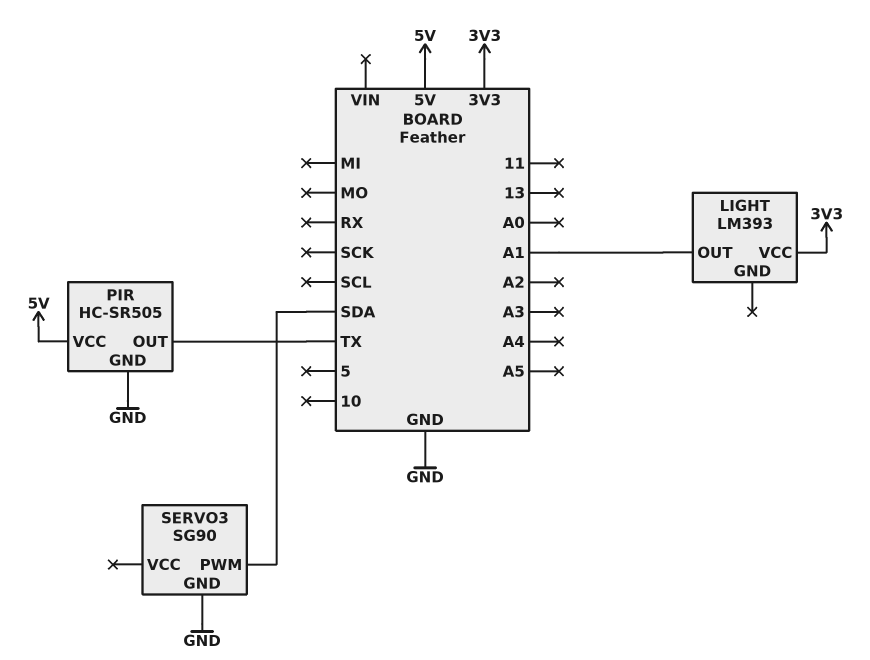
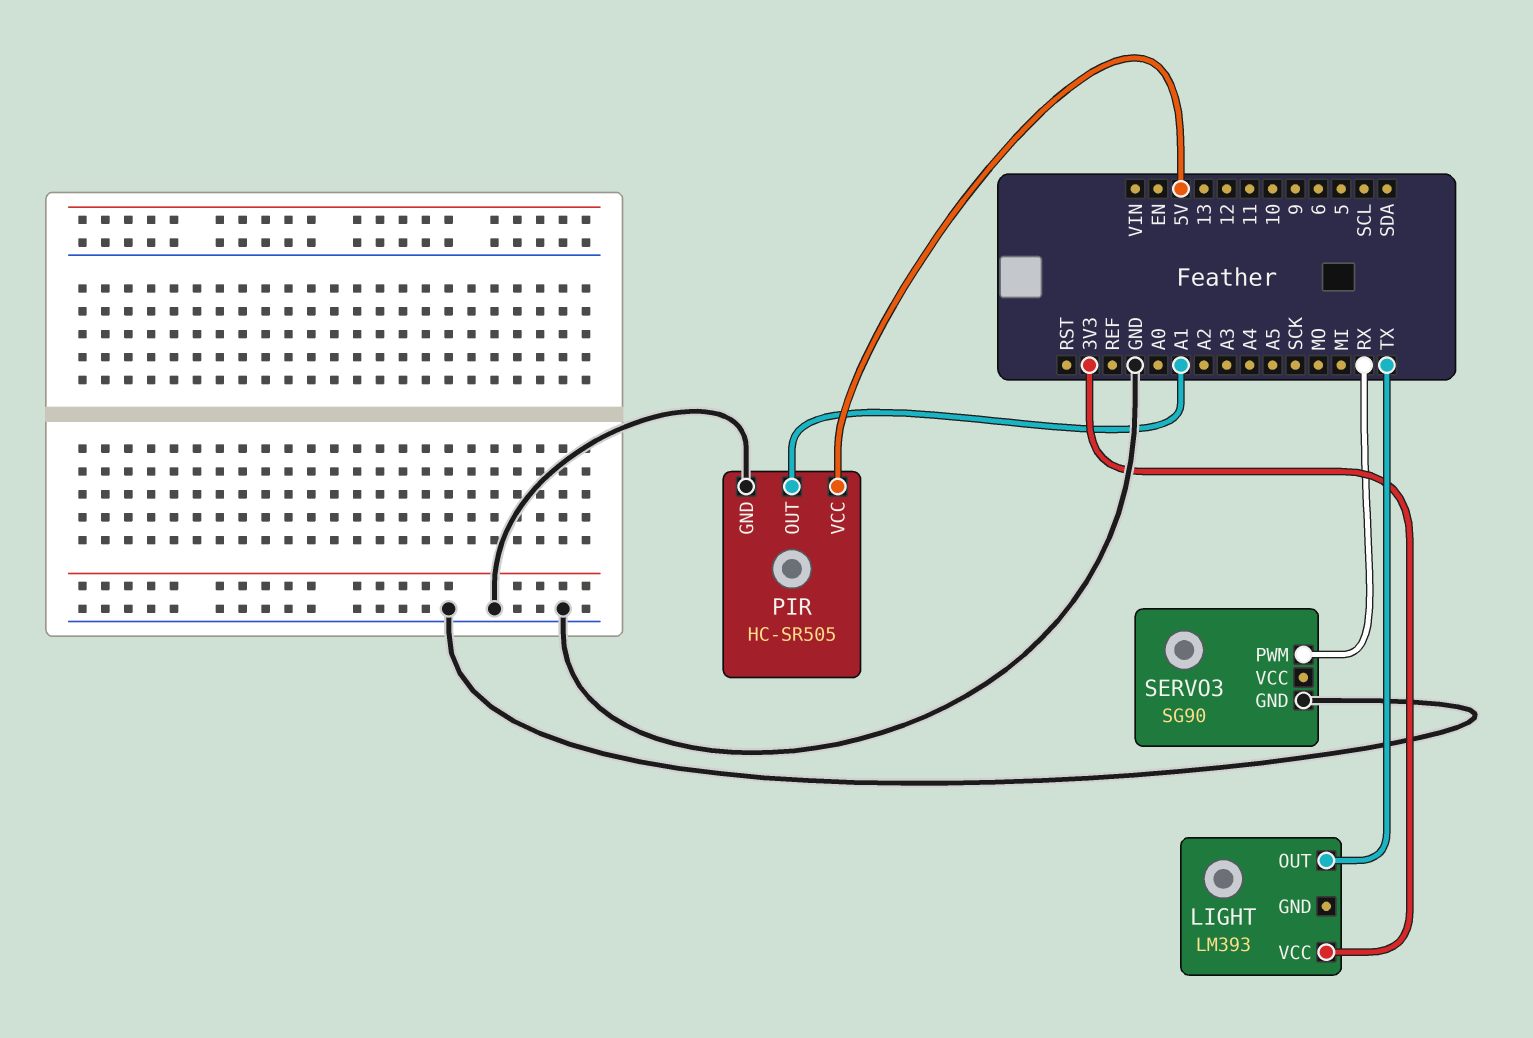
LIGHT pin OUT: A1 -> TX
PIR pin OUT: TX -> A1
SERVO3 pin PWM: SDA -> RX

